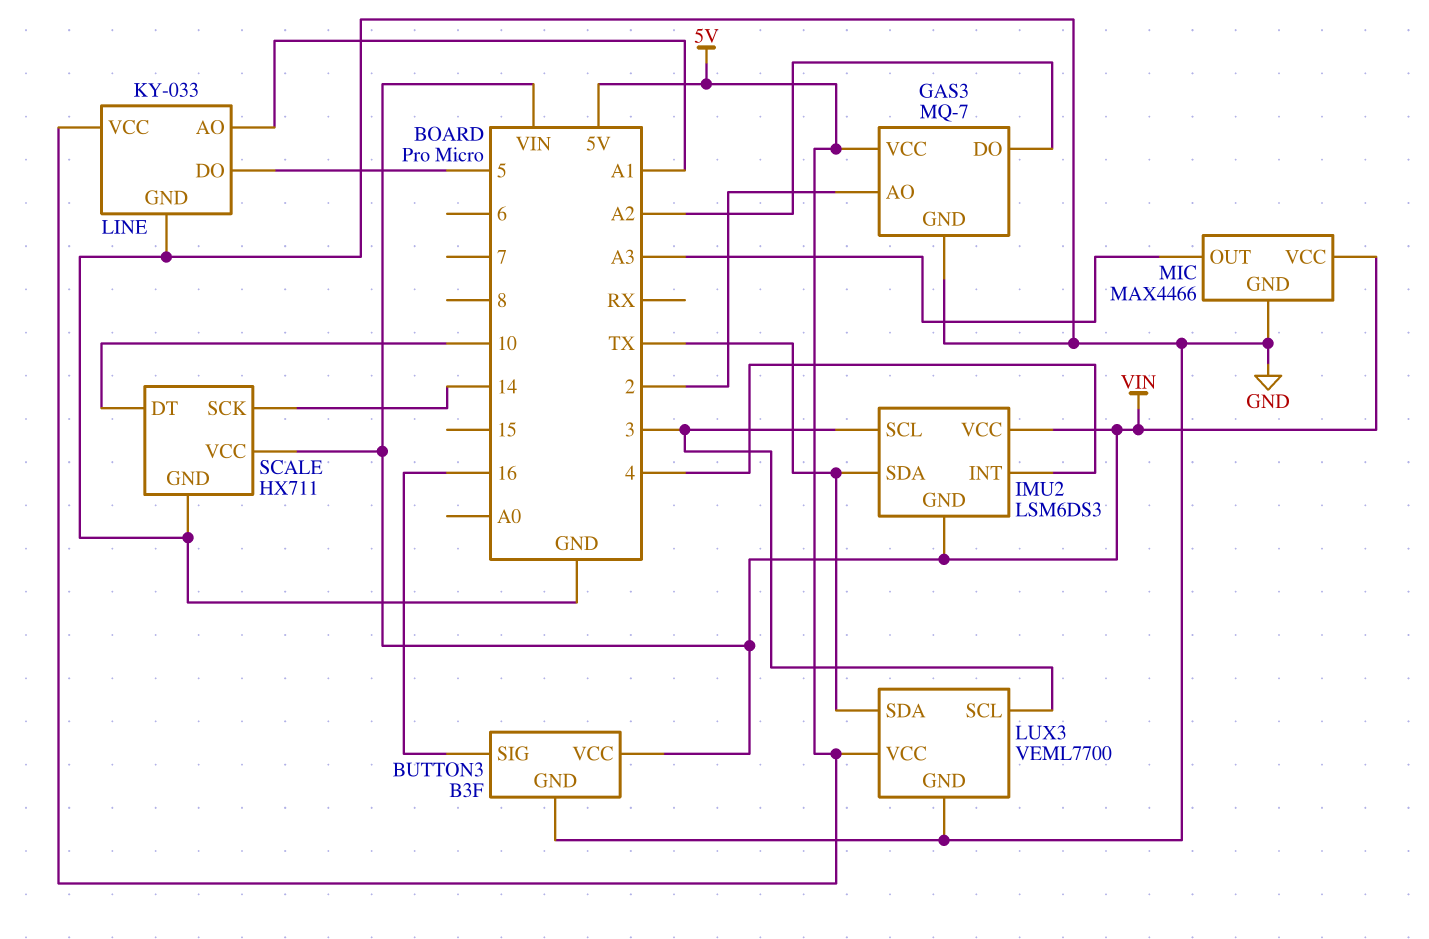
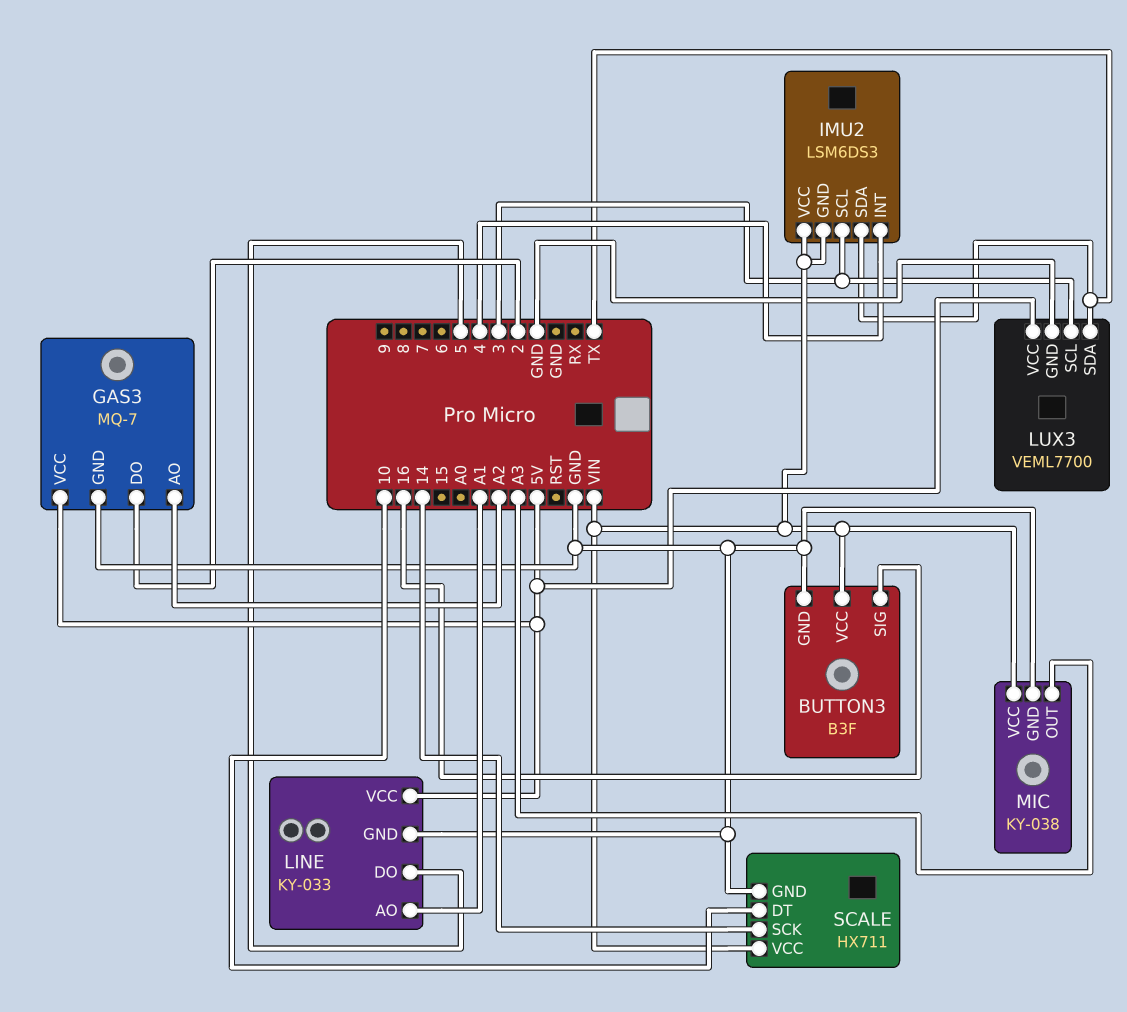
GAS3 pin AO: 2 -> A2
GAS3 pin DO: A2 -> 2
MIC: MAX4466 -> KY-038

